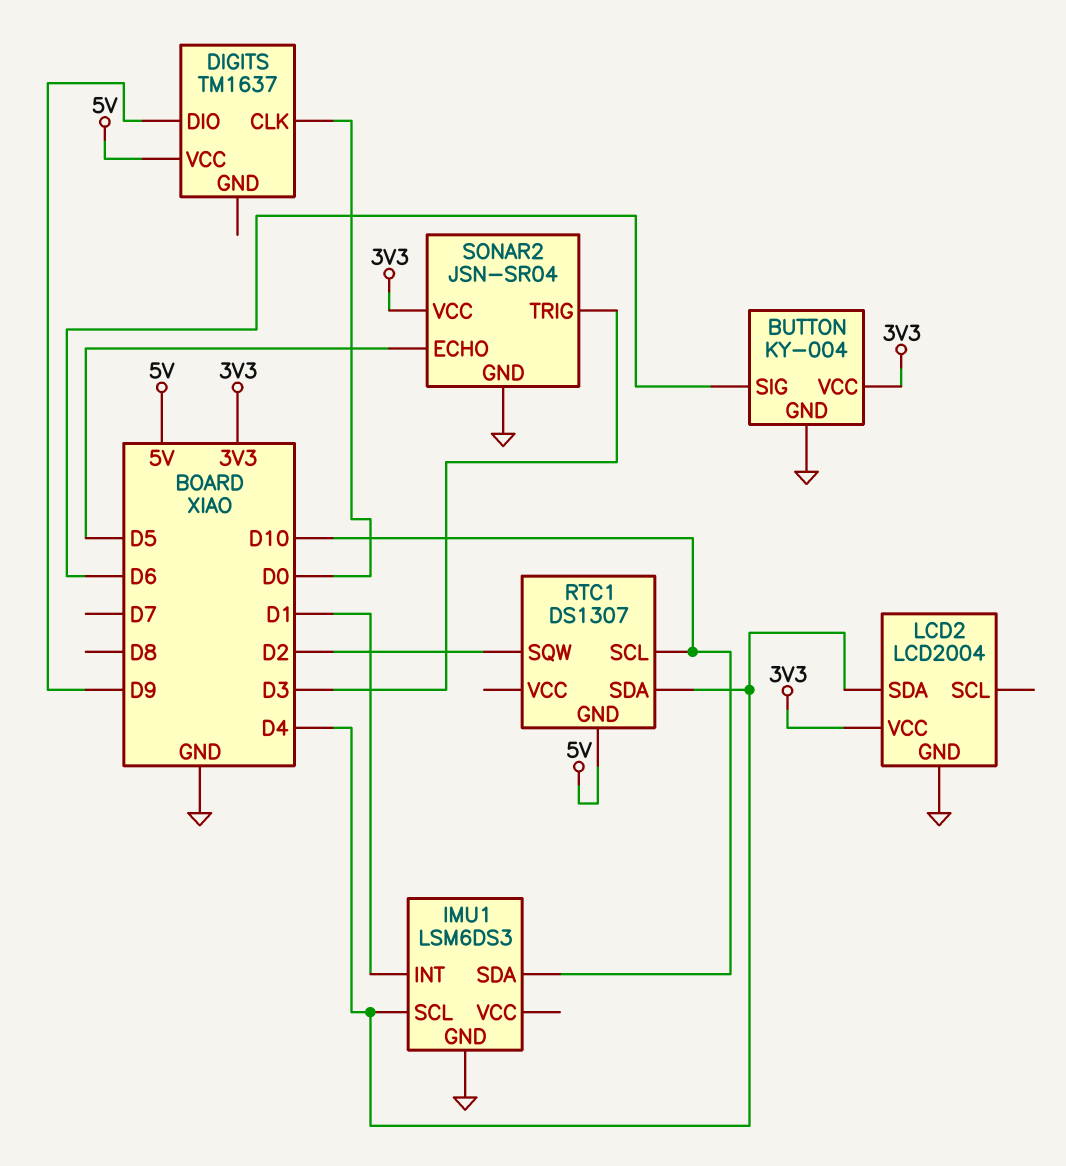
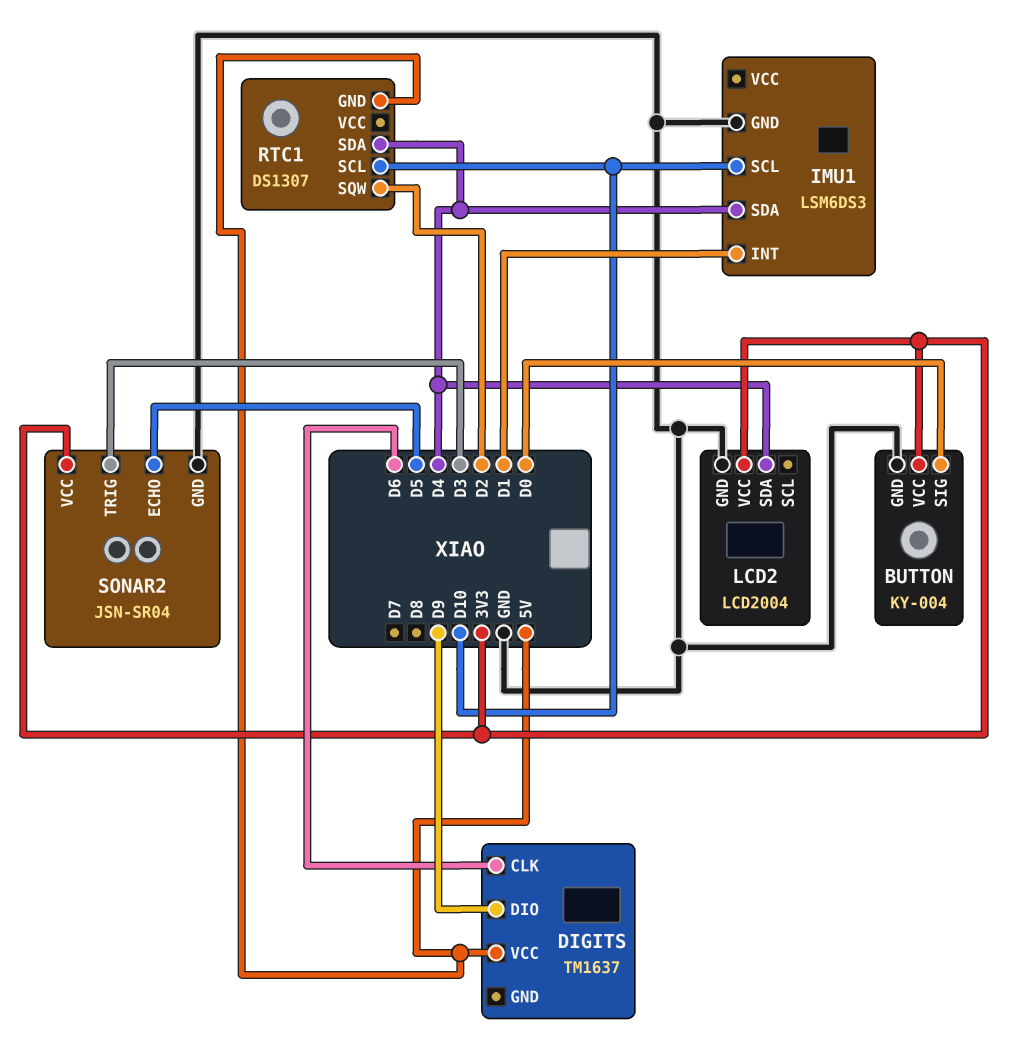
BUTTON pin SIG: D6 -> D0
DIGITS pin CLK: D0 -> D6
IMU1 pin SCL: D4 -> D10
IMU1 pin SDA: D10 -> D4

